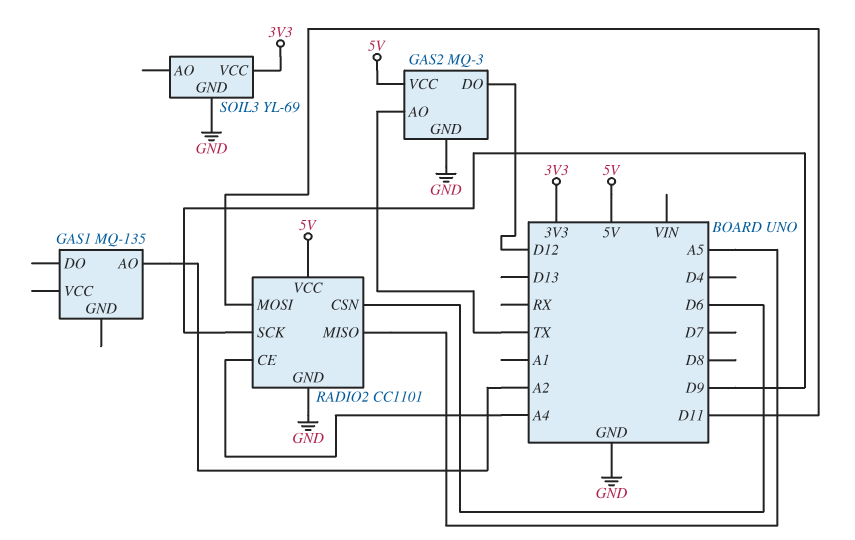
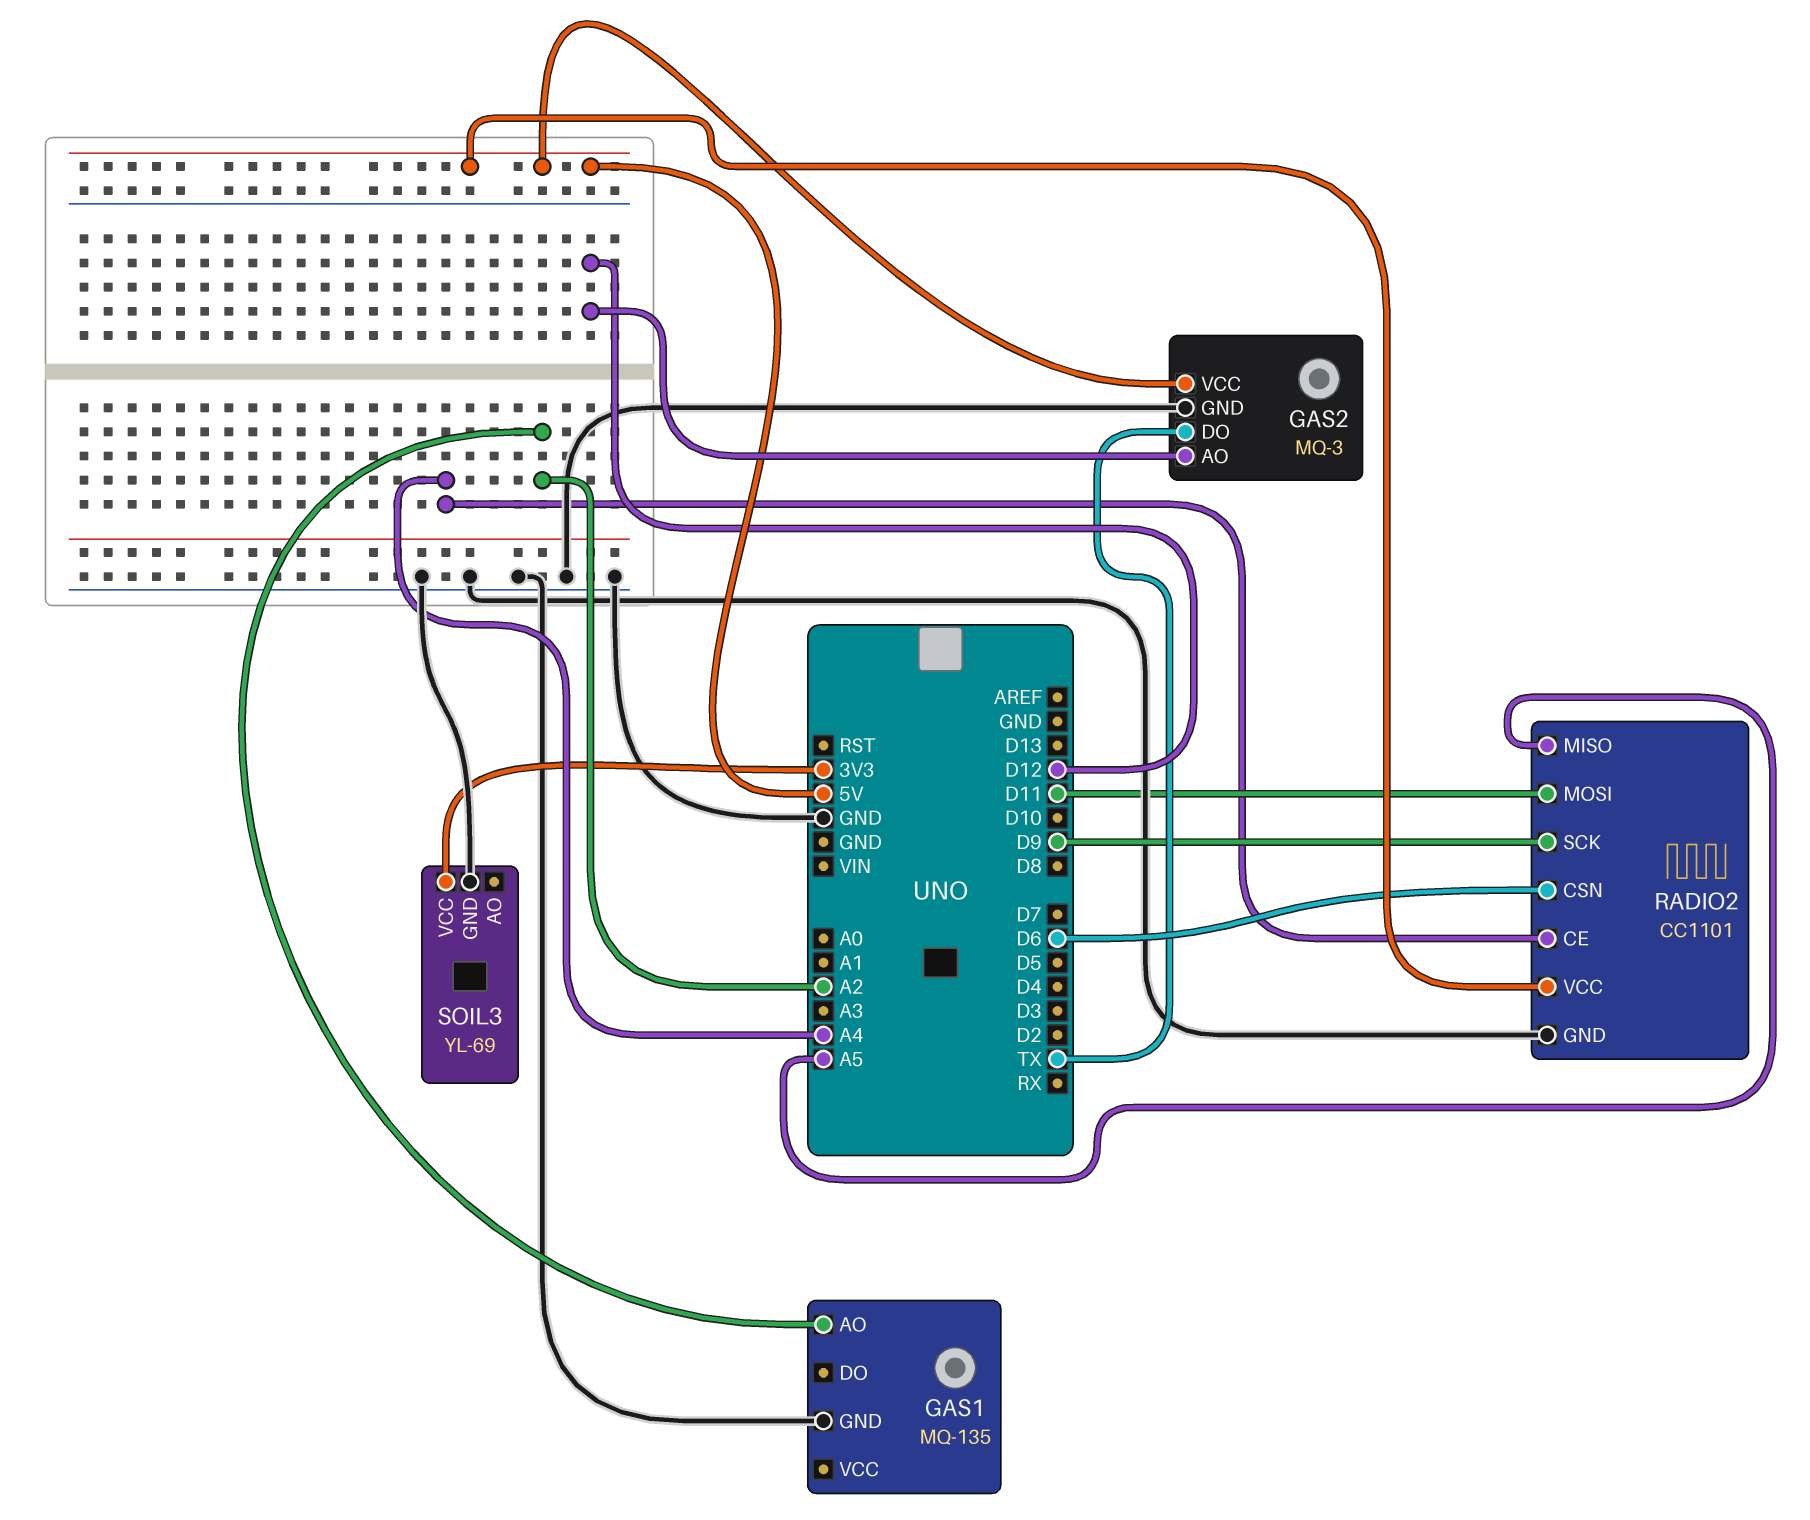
GAS1 pin GND: none -> GND
GAS2 pin AO: TX -> D12
GAS2 pin DO: D12 -> TX

